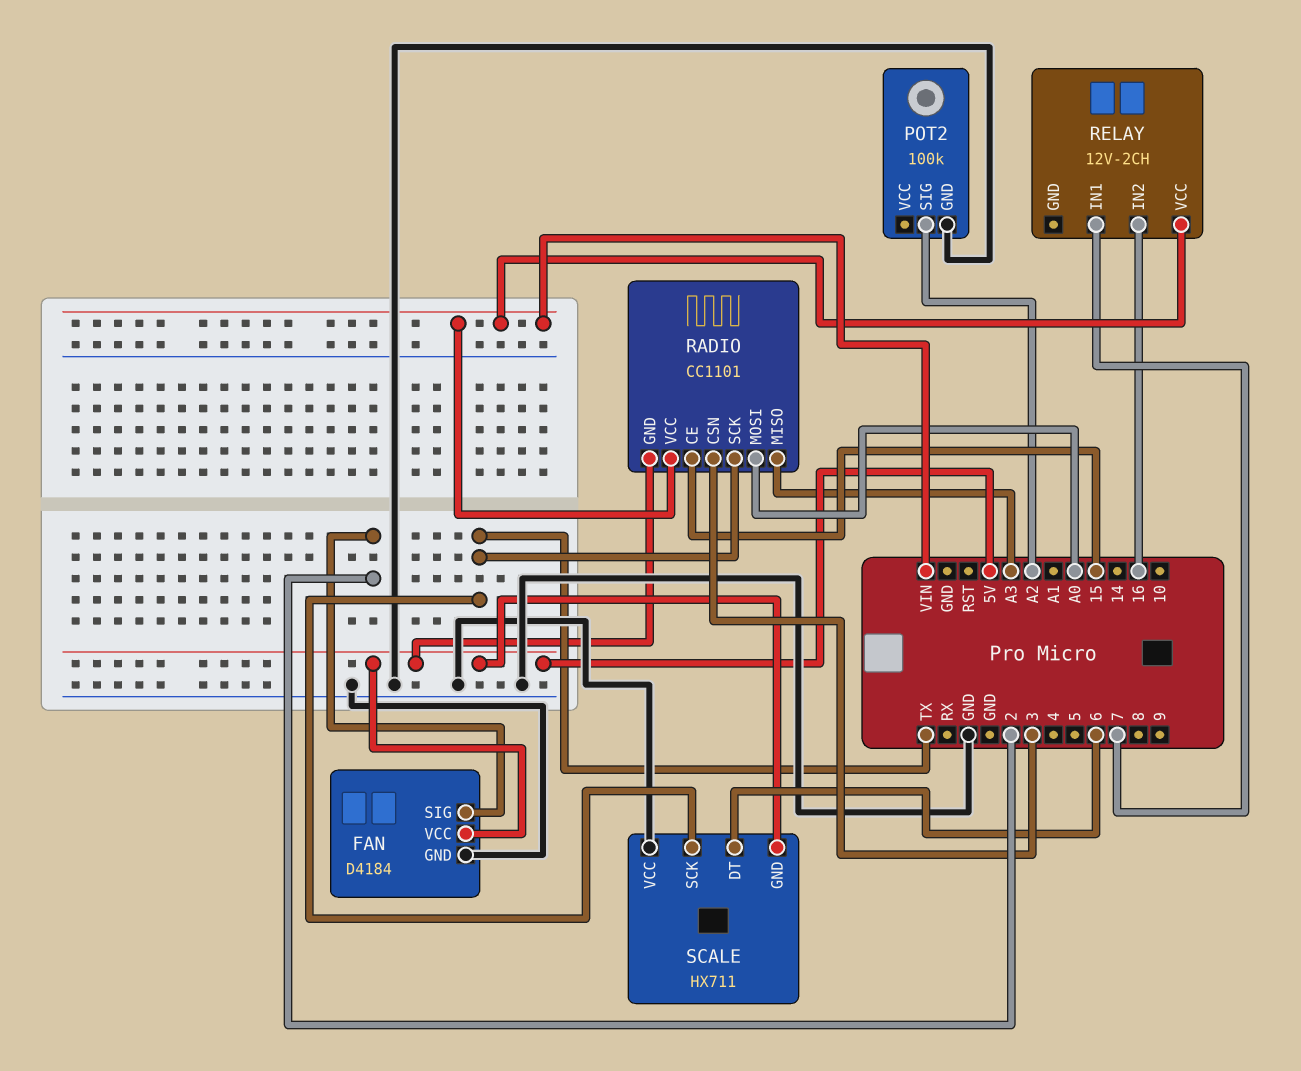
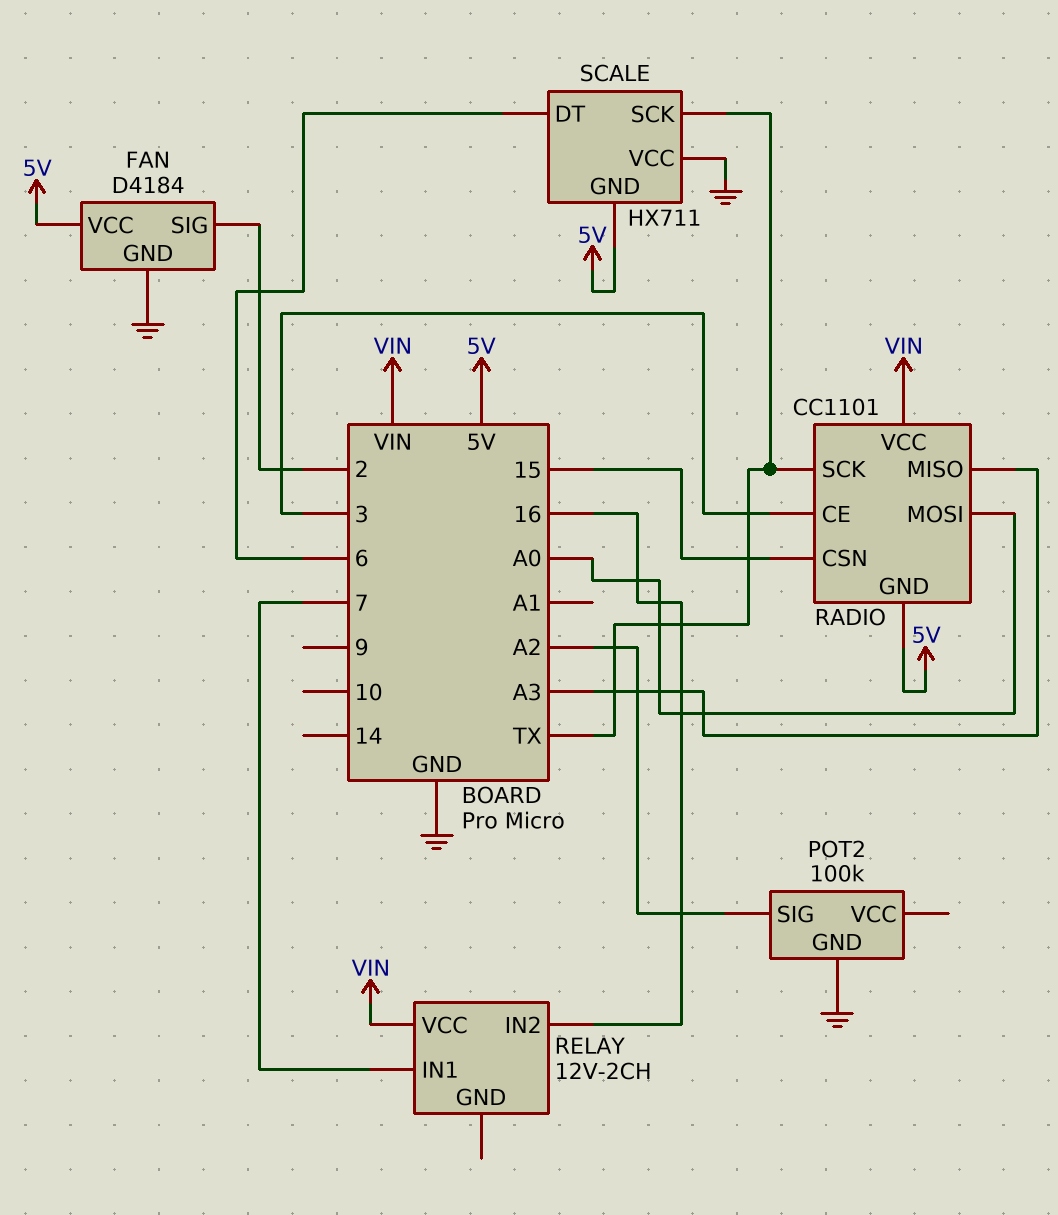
RADIO pin CE: 15 -> 3
RADIO pin CSN: 3 -> 15

